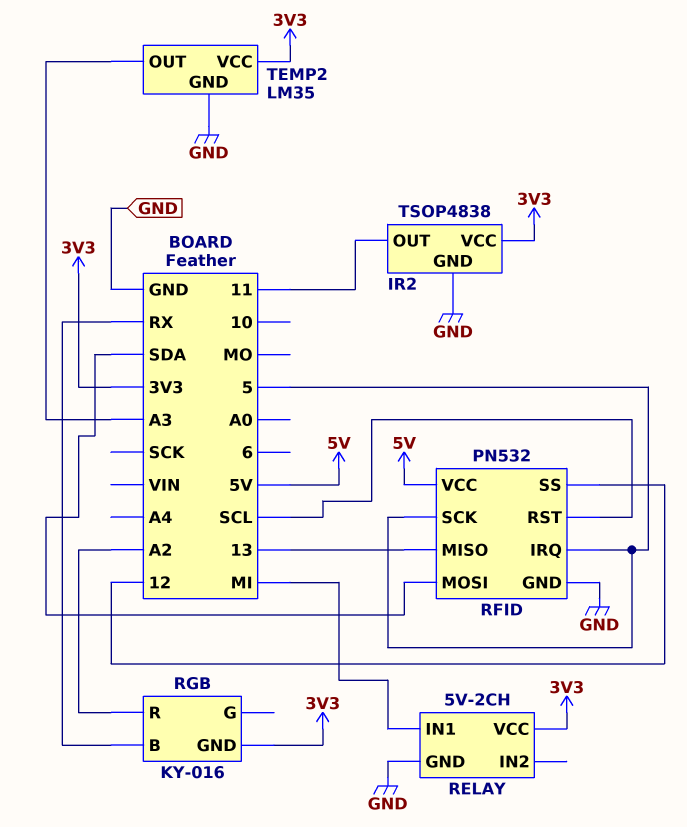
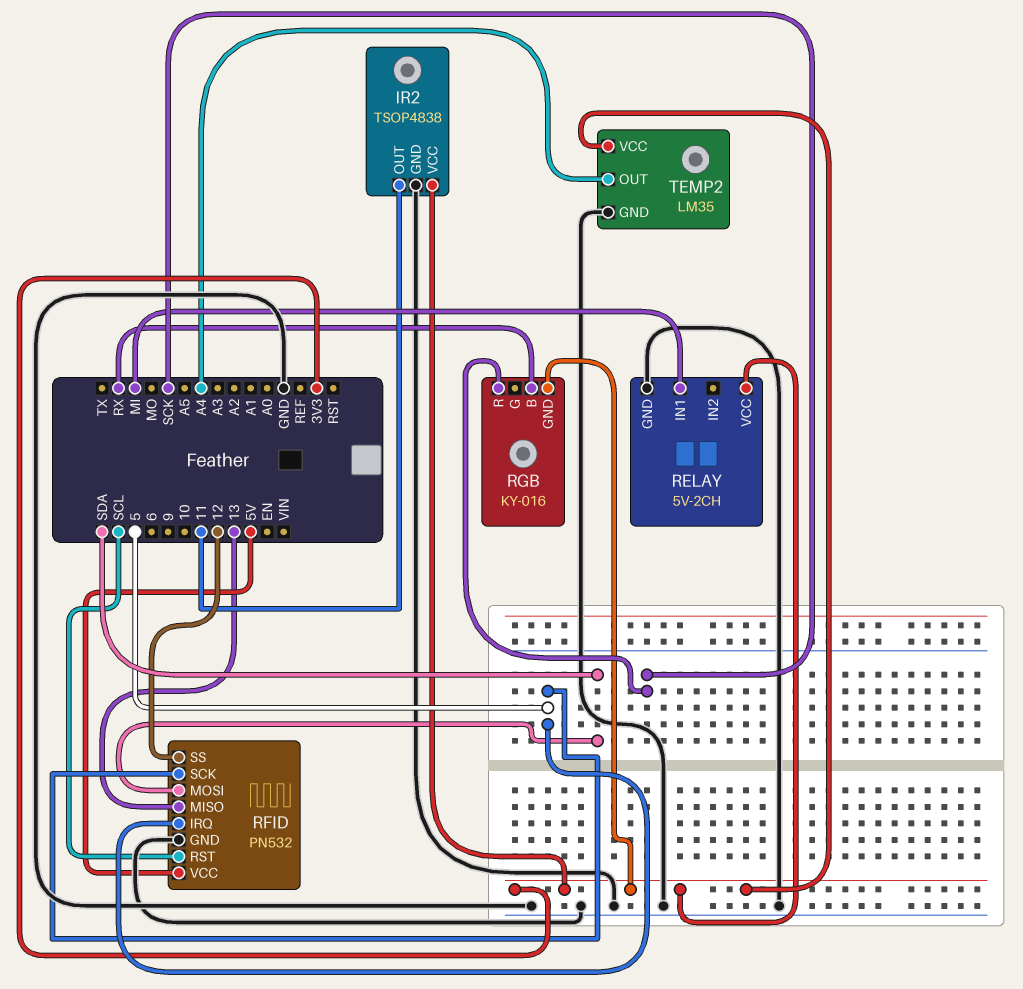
RGB pin R: A2 -> SCK
TEMP2 pin OUT: A3 -> A4

